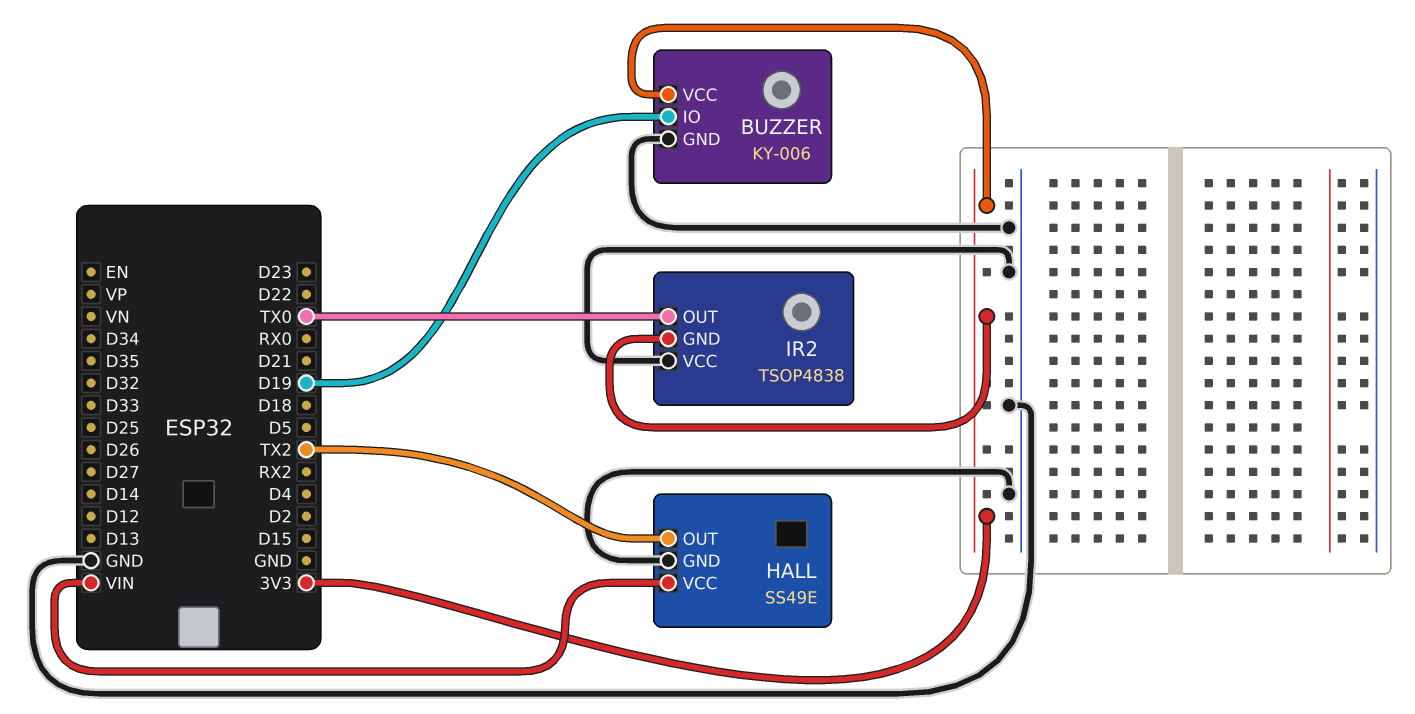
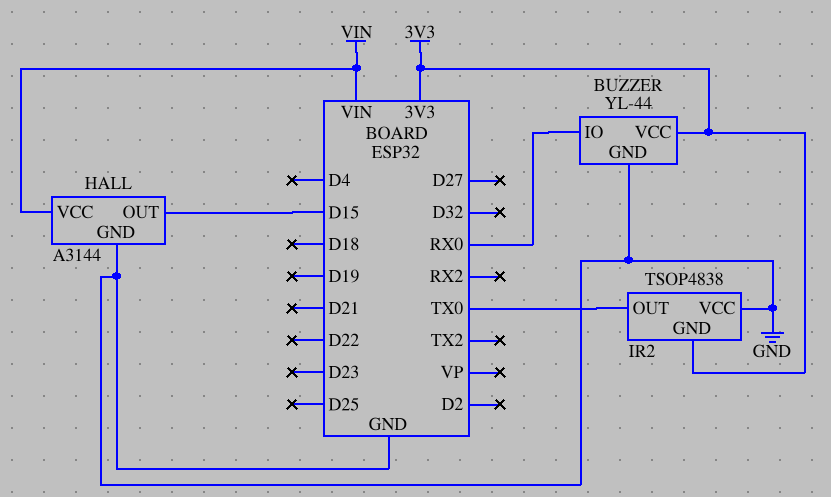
BUZZER: KY-006 -> YL-44
BUZZER pin IO: D19 -> RX0
HALL: SS49E -> A3144
HALL pin OUT: TX2 -> D15

